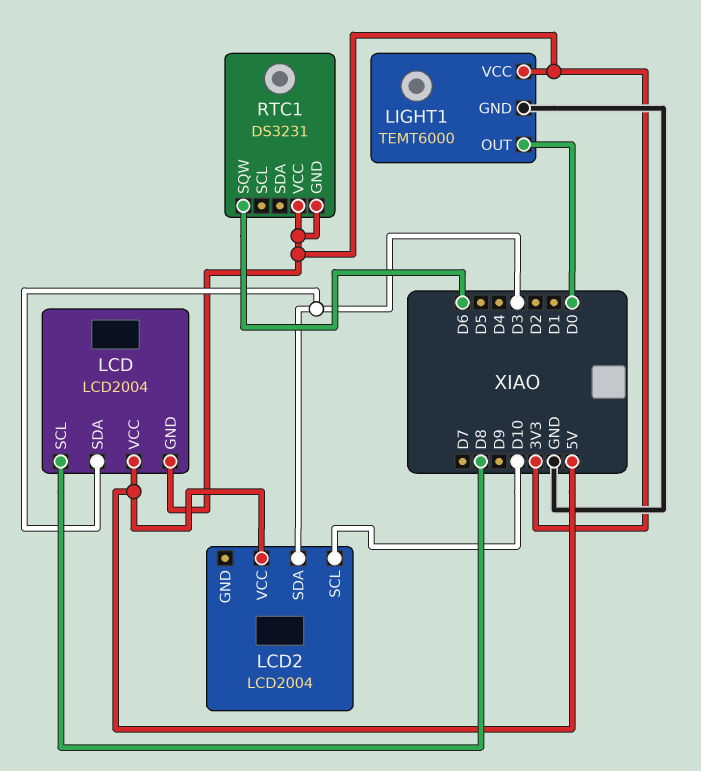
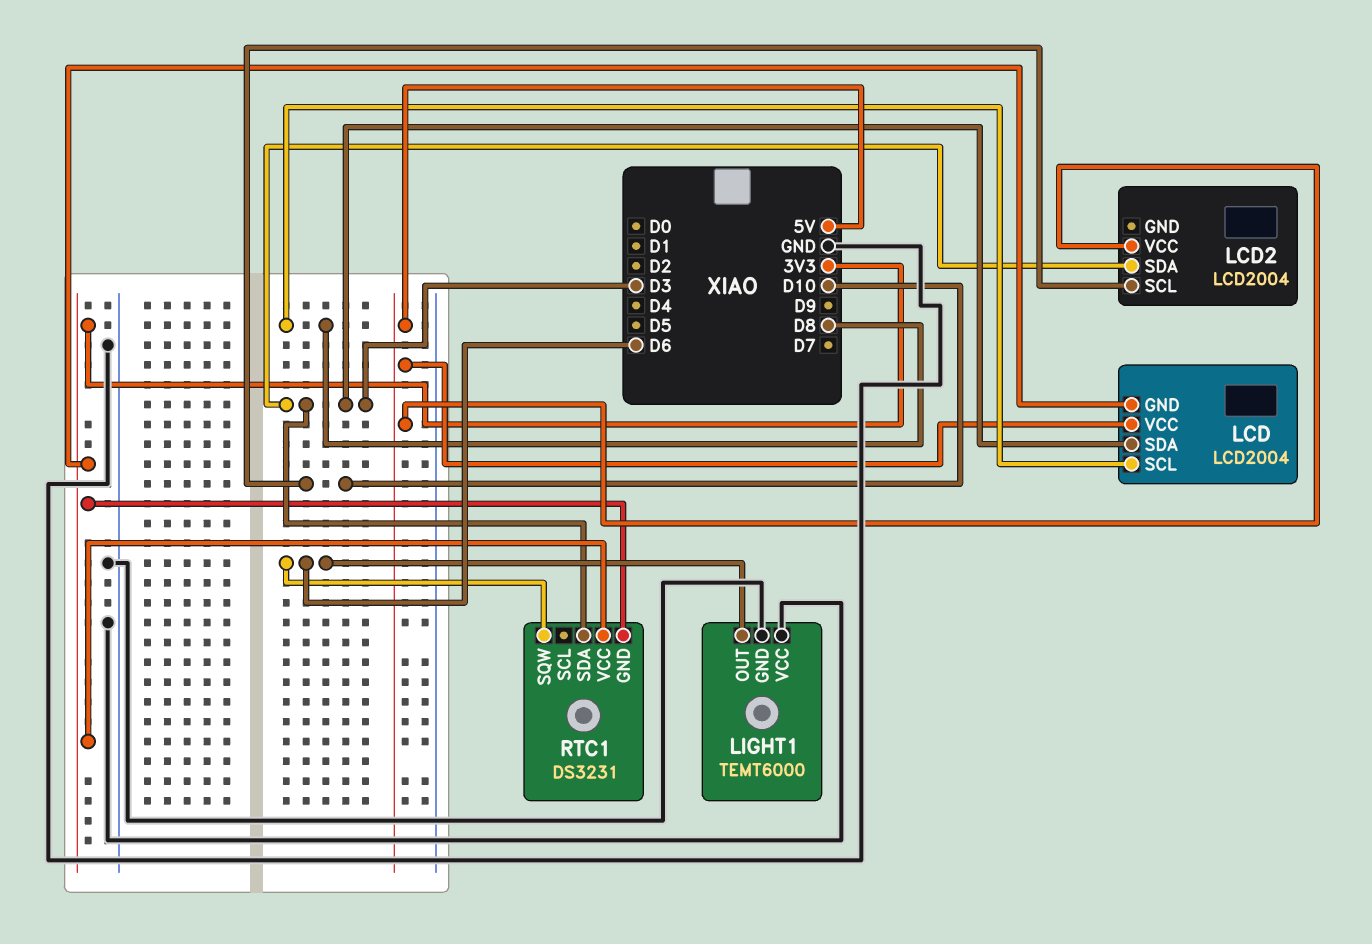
LIGHT1 pin OUT: D0 -> D6
LIGHT1 pin VCC: 3V3 -> GND
RTC1 pin SDA: none -> D3

